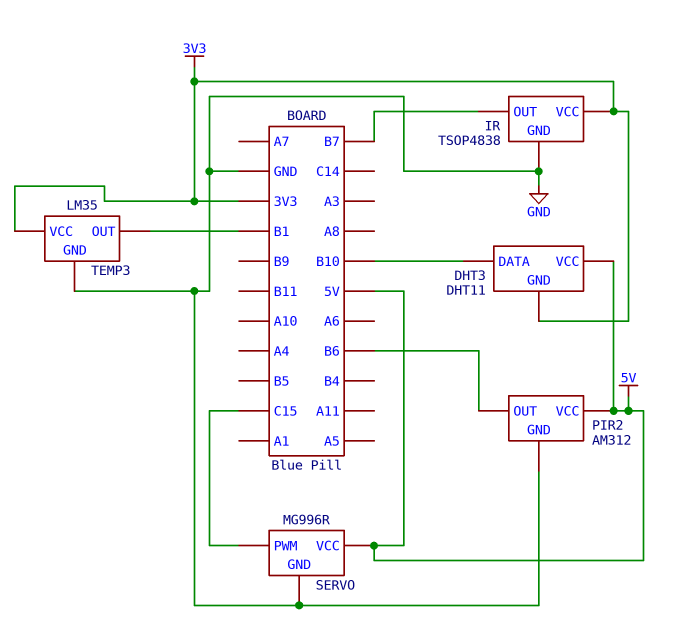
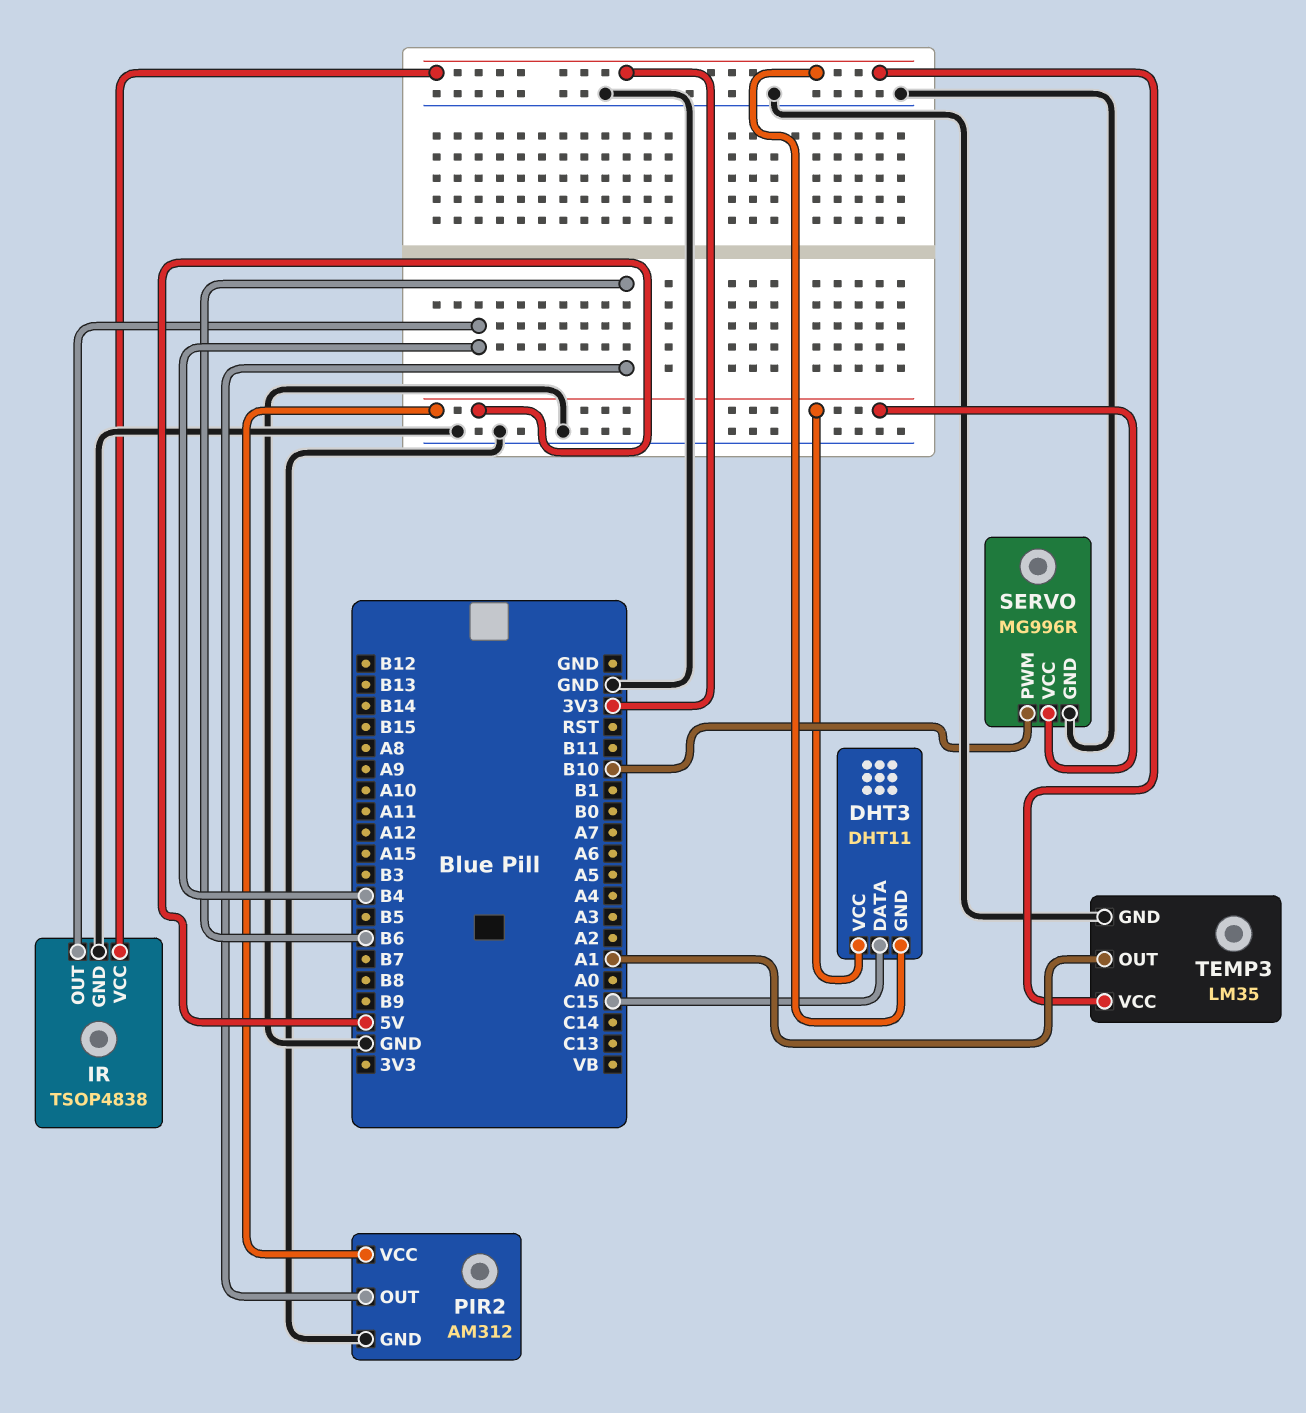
DHT3 pin DATA: B10 -> C15
IR pin OUT: B7 -> B4
SERVO pin PWM: C15 -> B10
TEMP3 pin OUT: B1 -> A1

